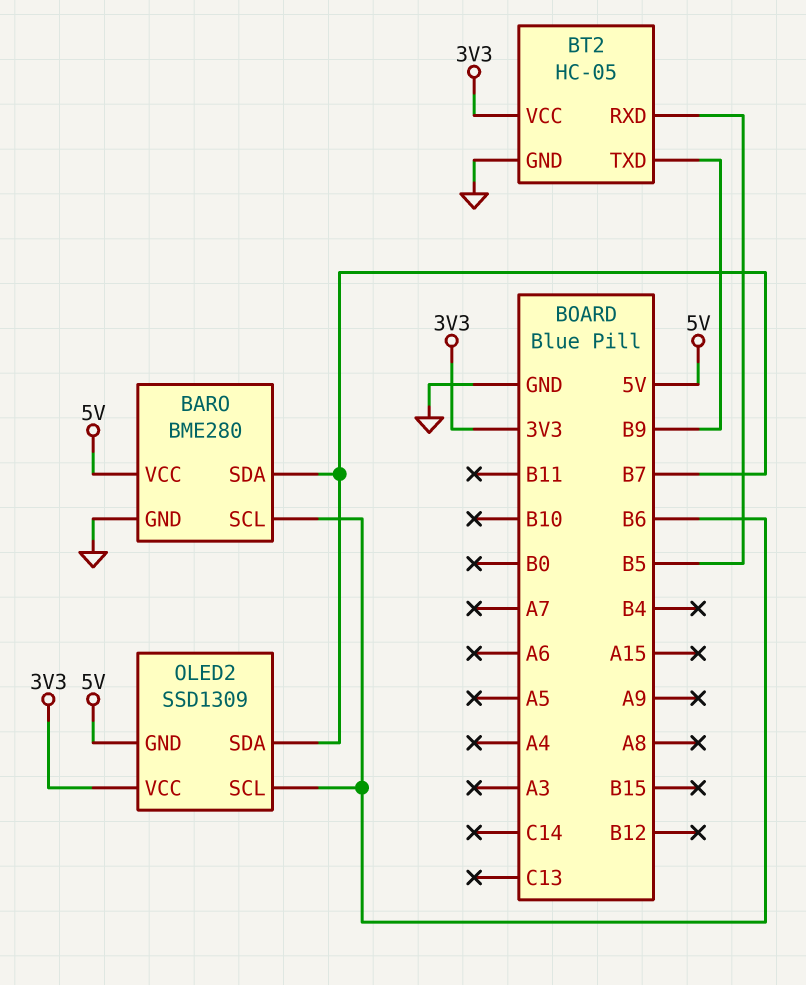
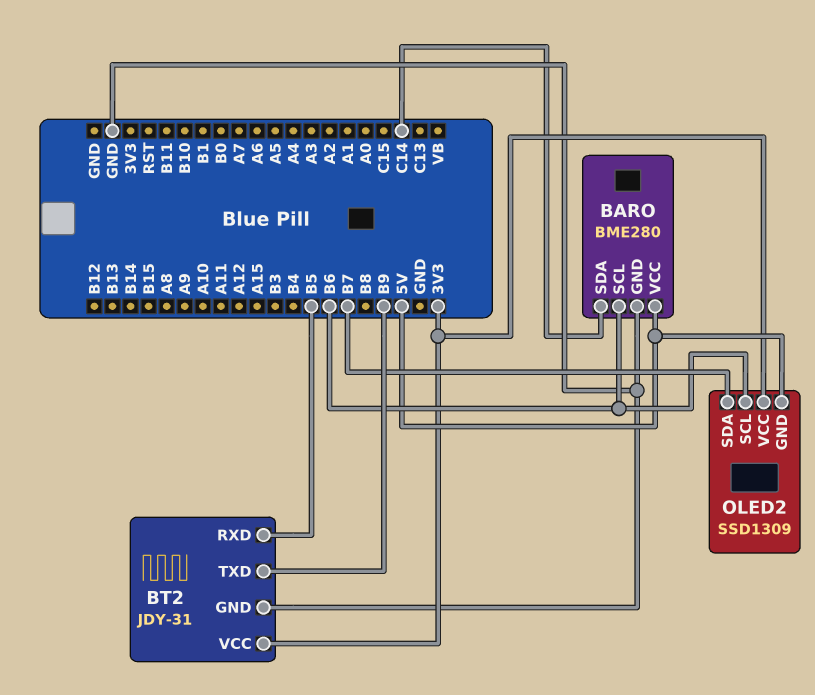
BARO pin SDA: B7 -> C14
BT2: HC-05 -> JDY-31

